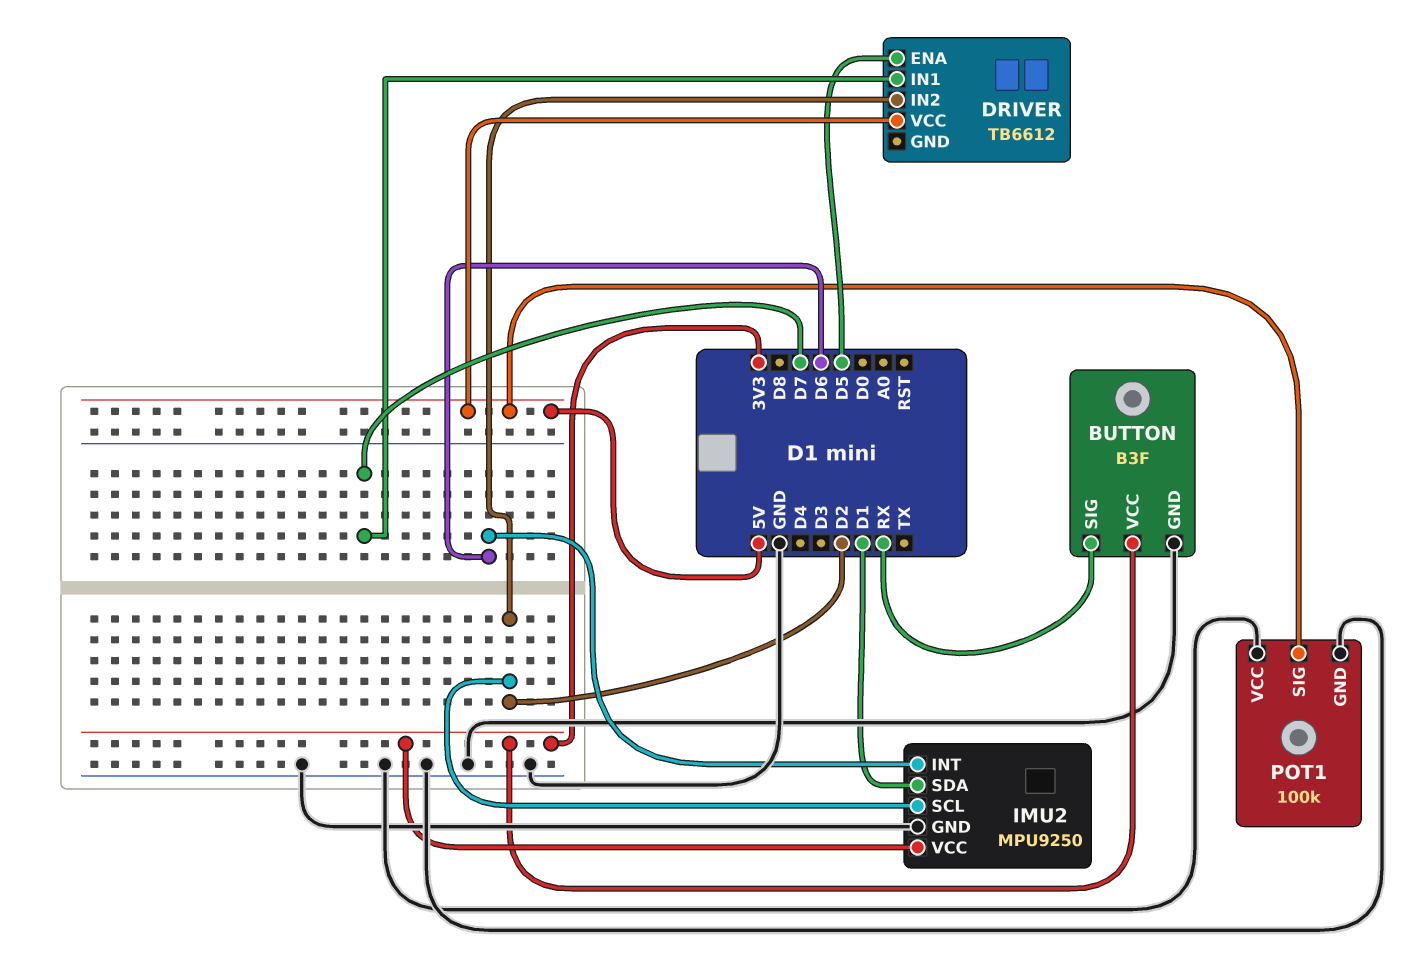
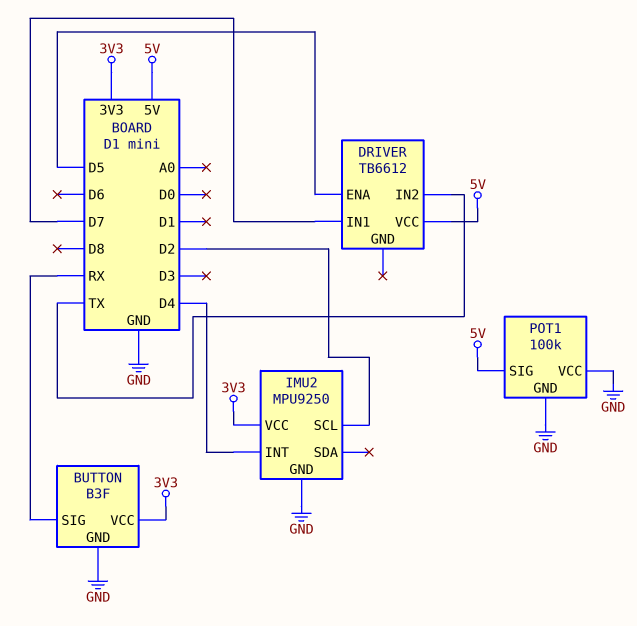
DRIVER pin IN2: D2 -> TX
IMU2 pin INT: D6 -> D4
IMU2 pin SDA: D1 -> none

